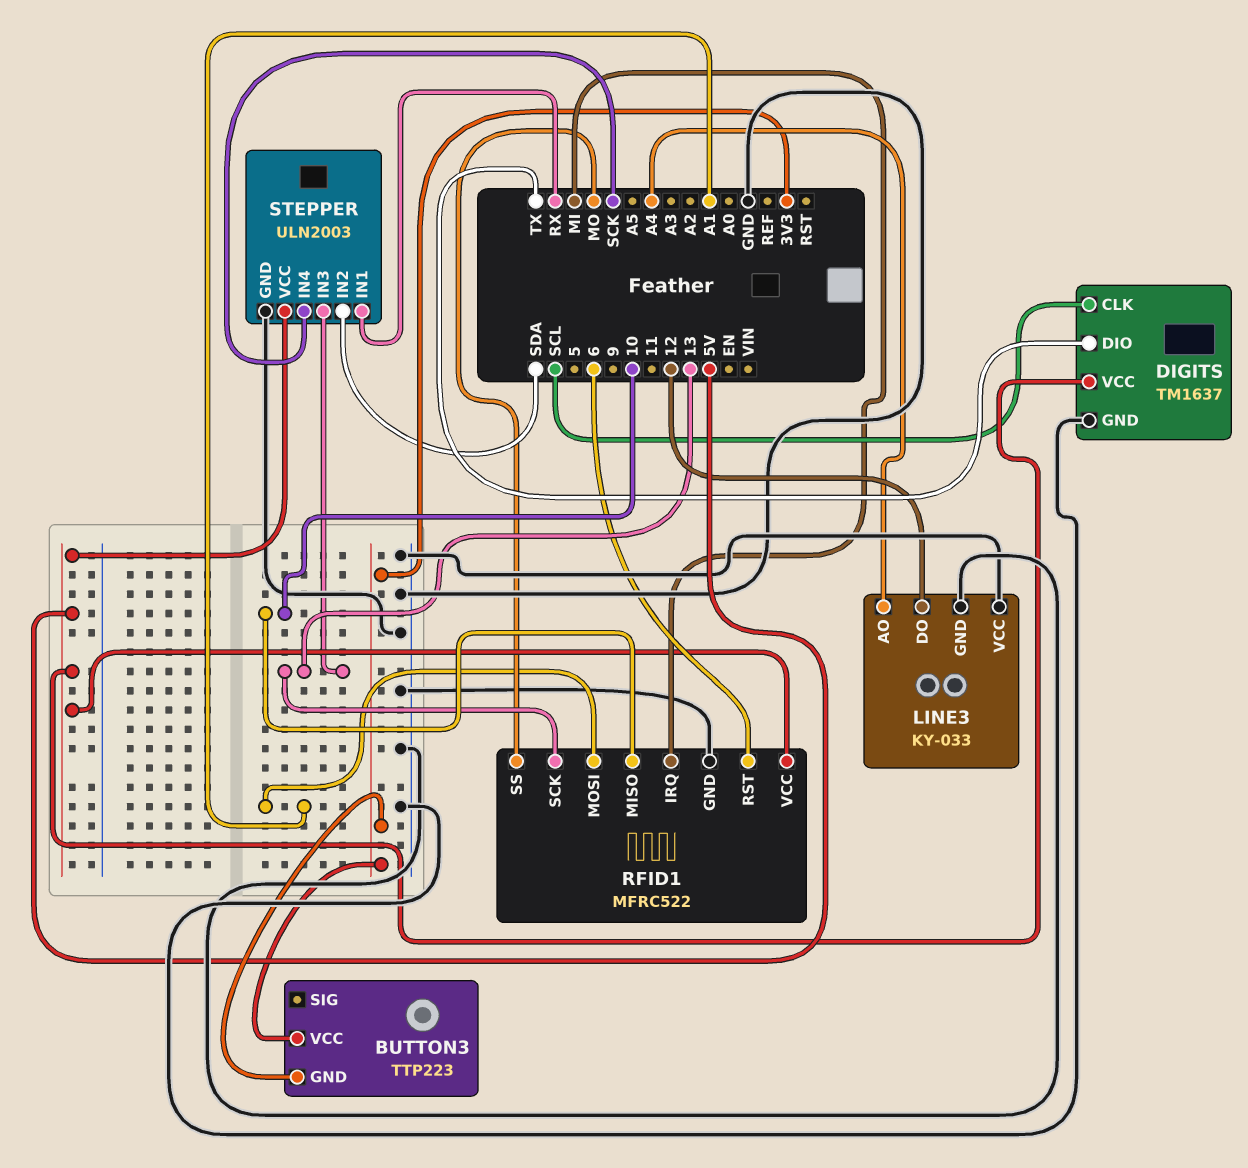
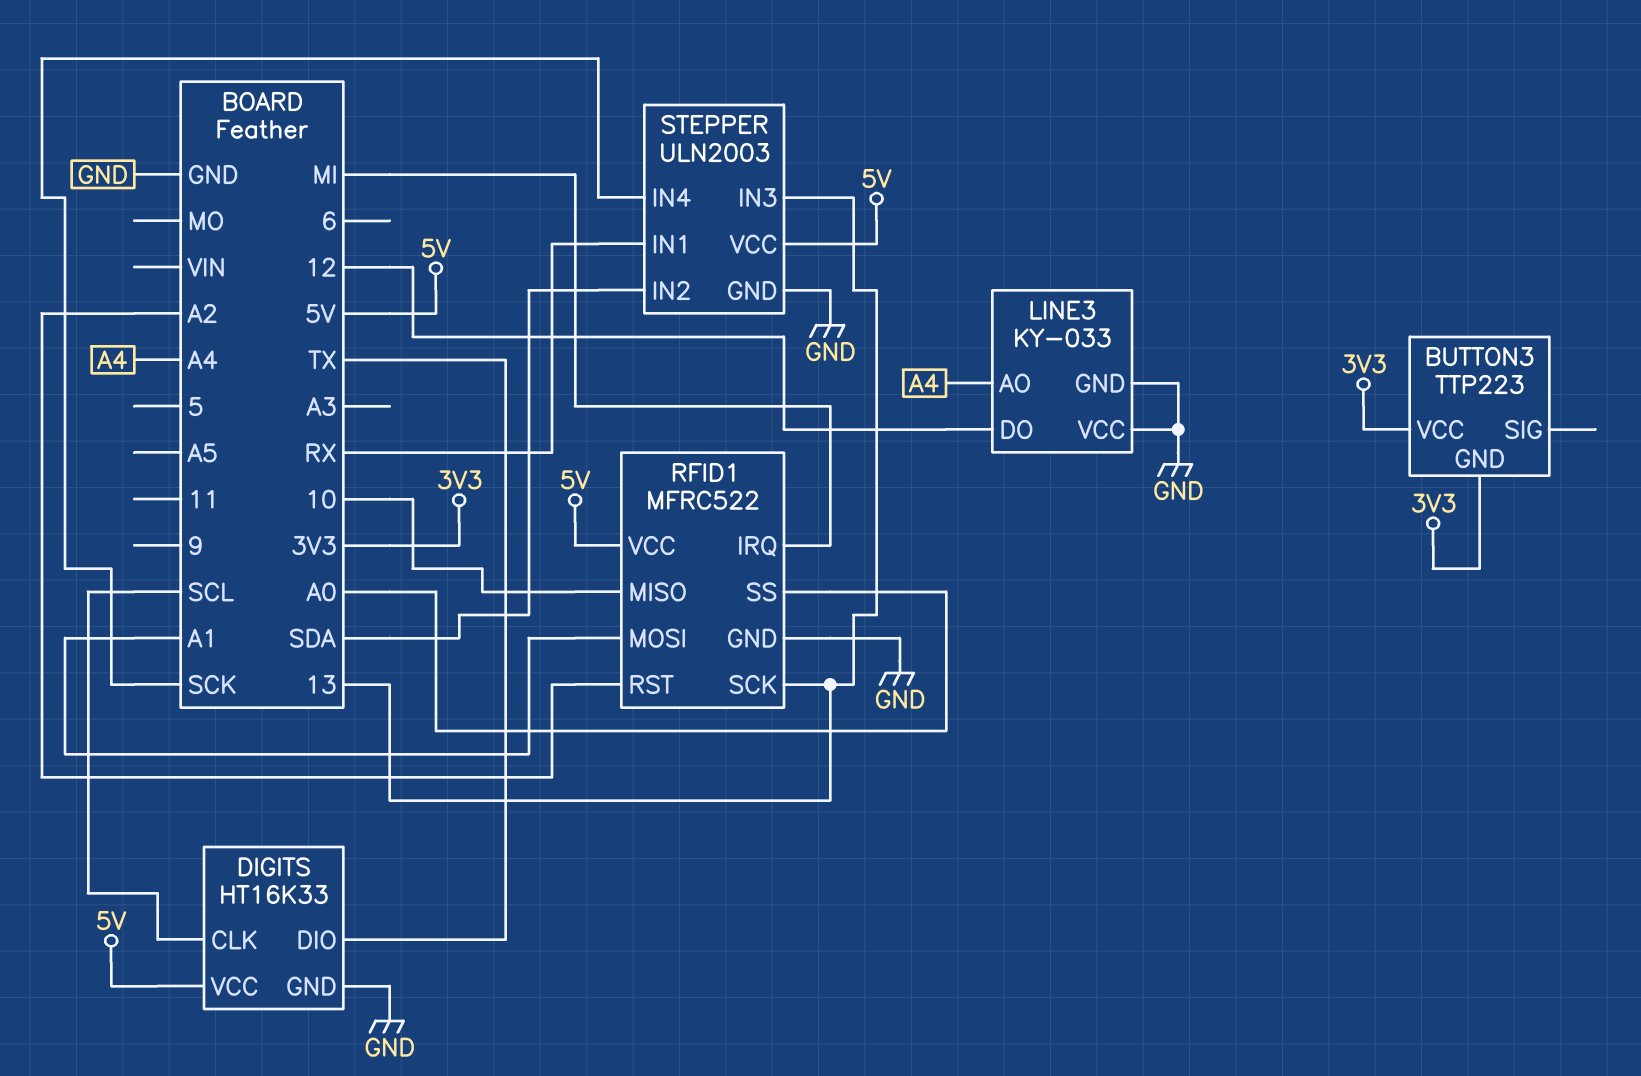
DIGITS: TM1637 -> HT16K33
RFID1 pin RST: 6 -> A2
RFID1 pin SS: MO -> A0

